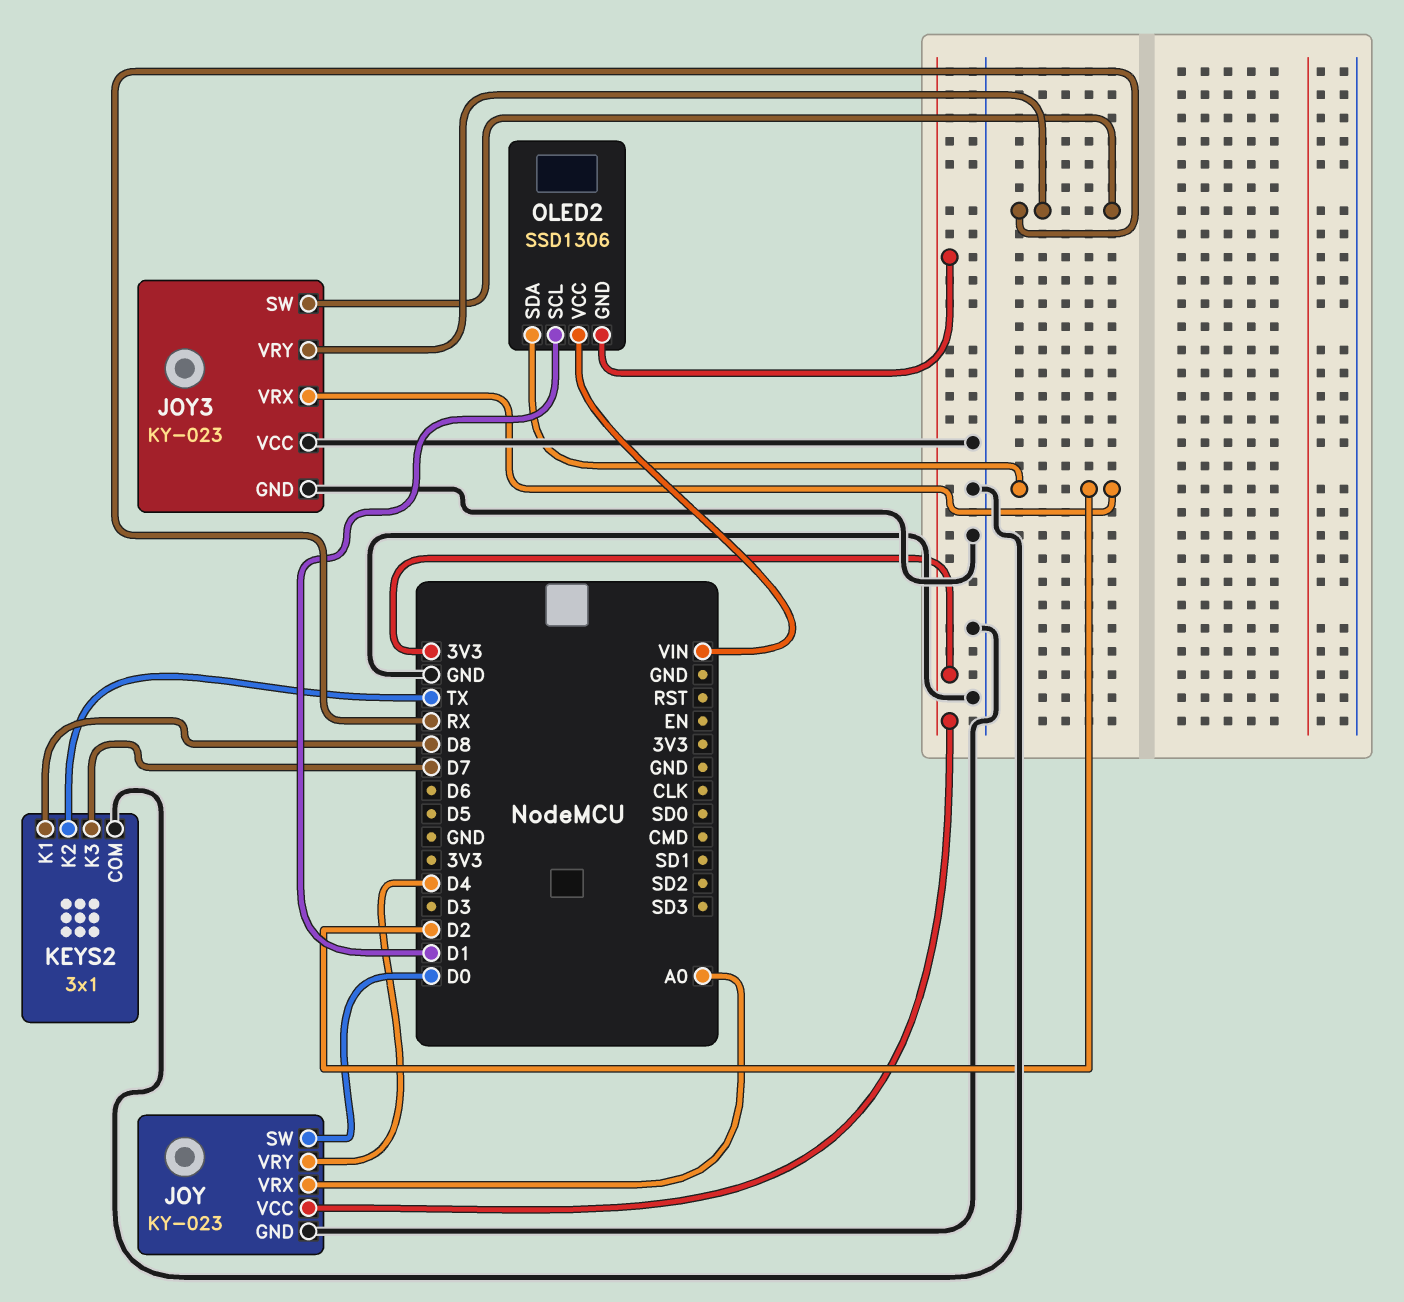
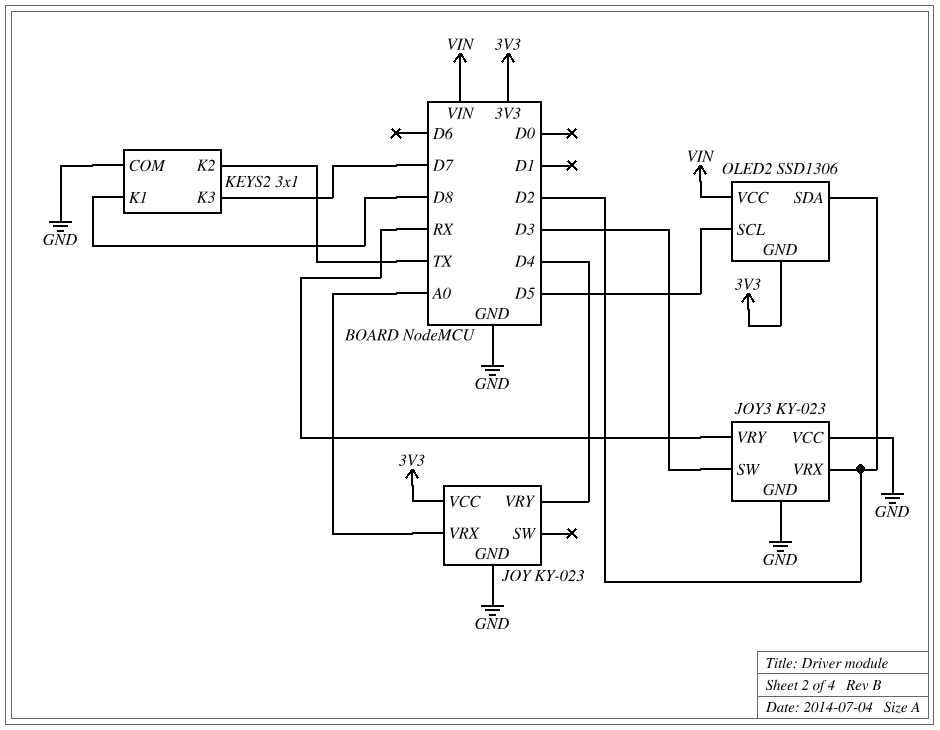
JOY pin SW: D0 -> none
JOY3 pin SW: RX -> D3
OLED2 pin SCL: D1 -> D5

